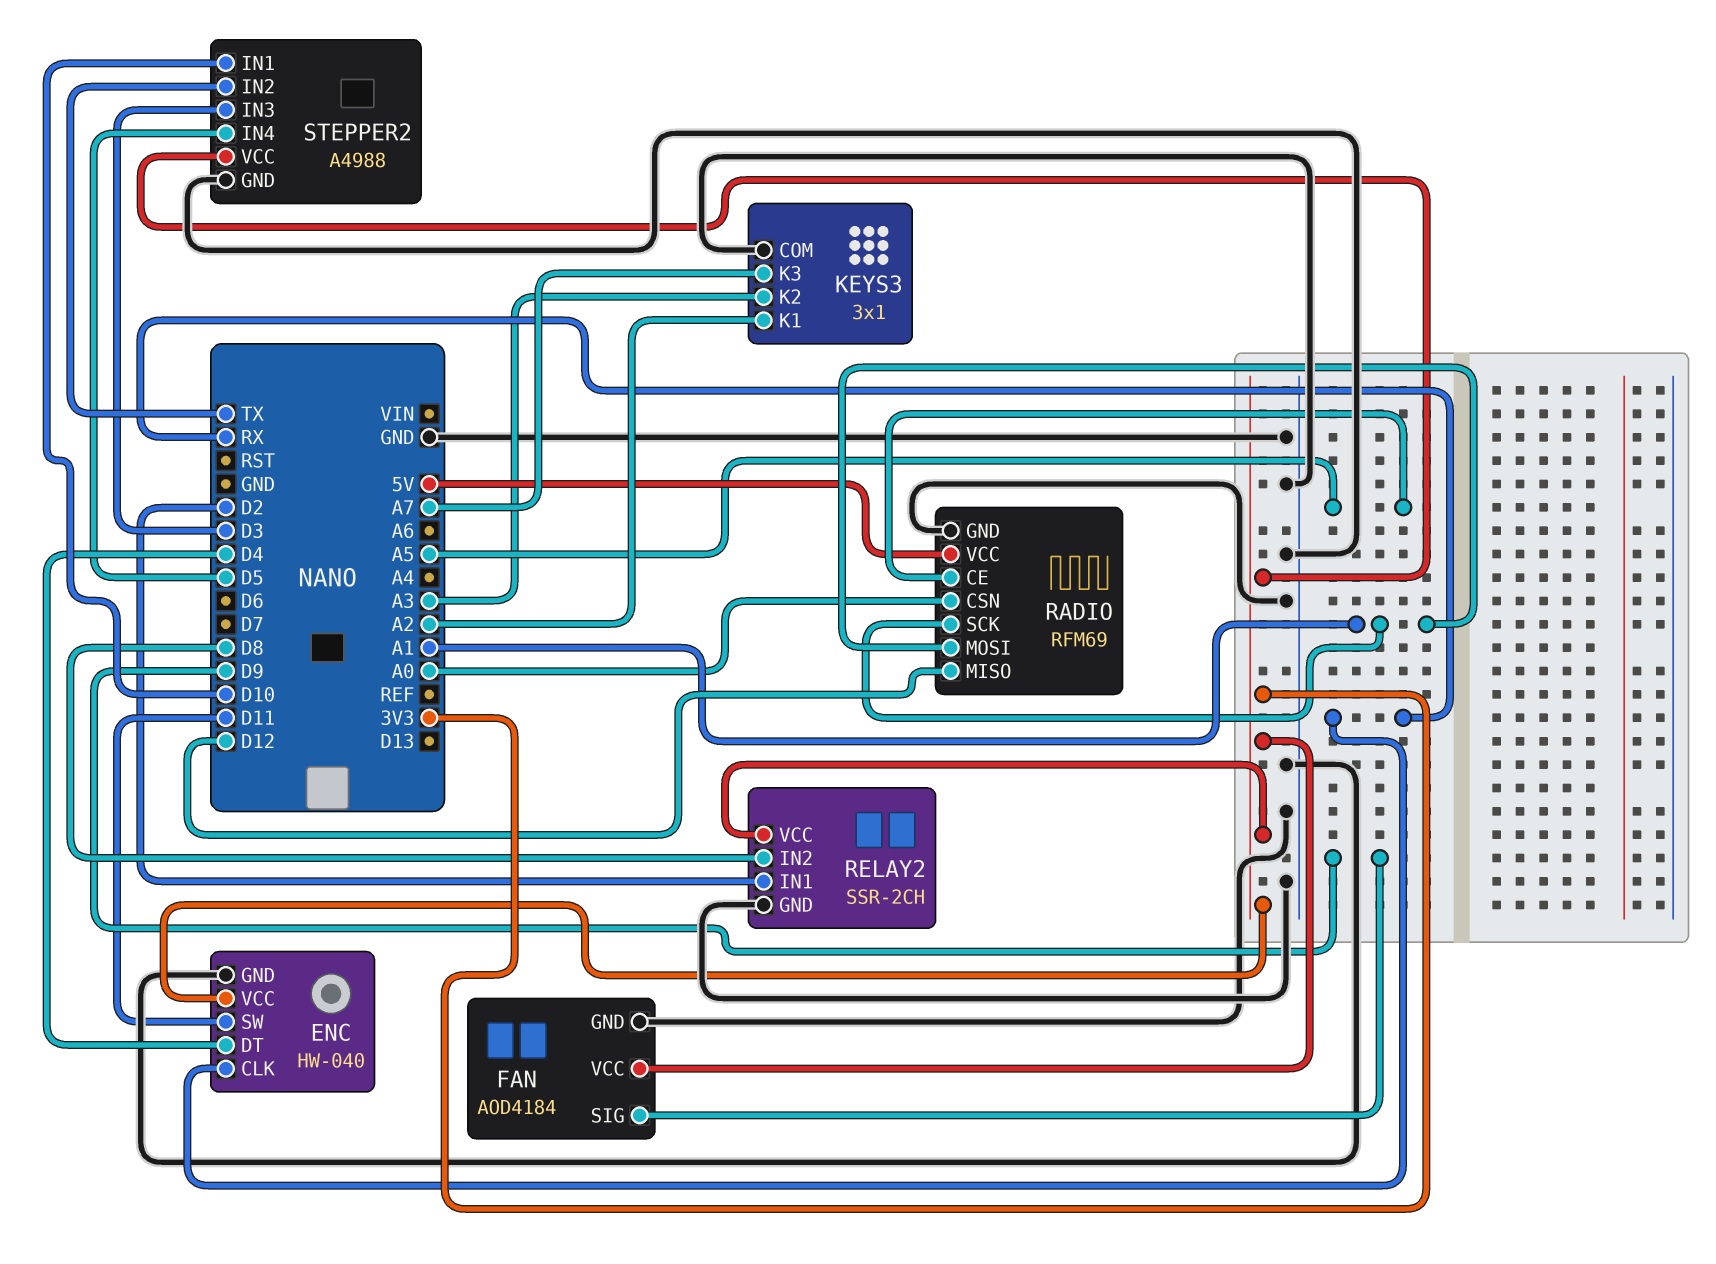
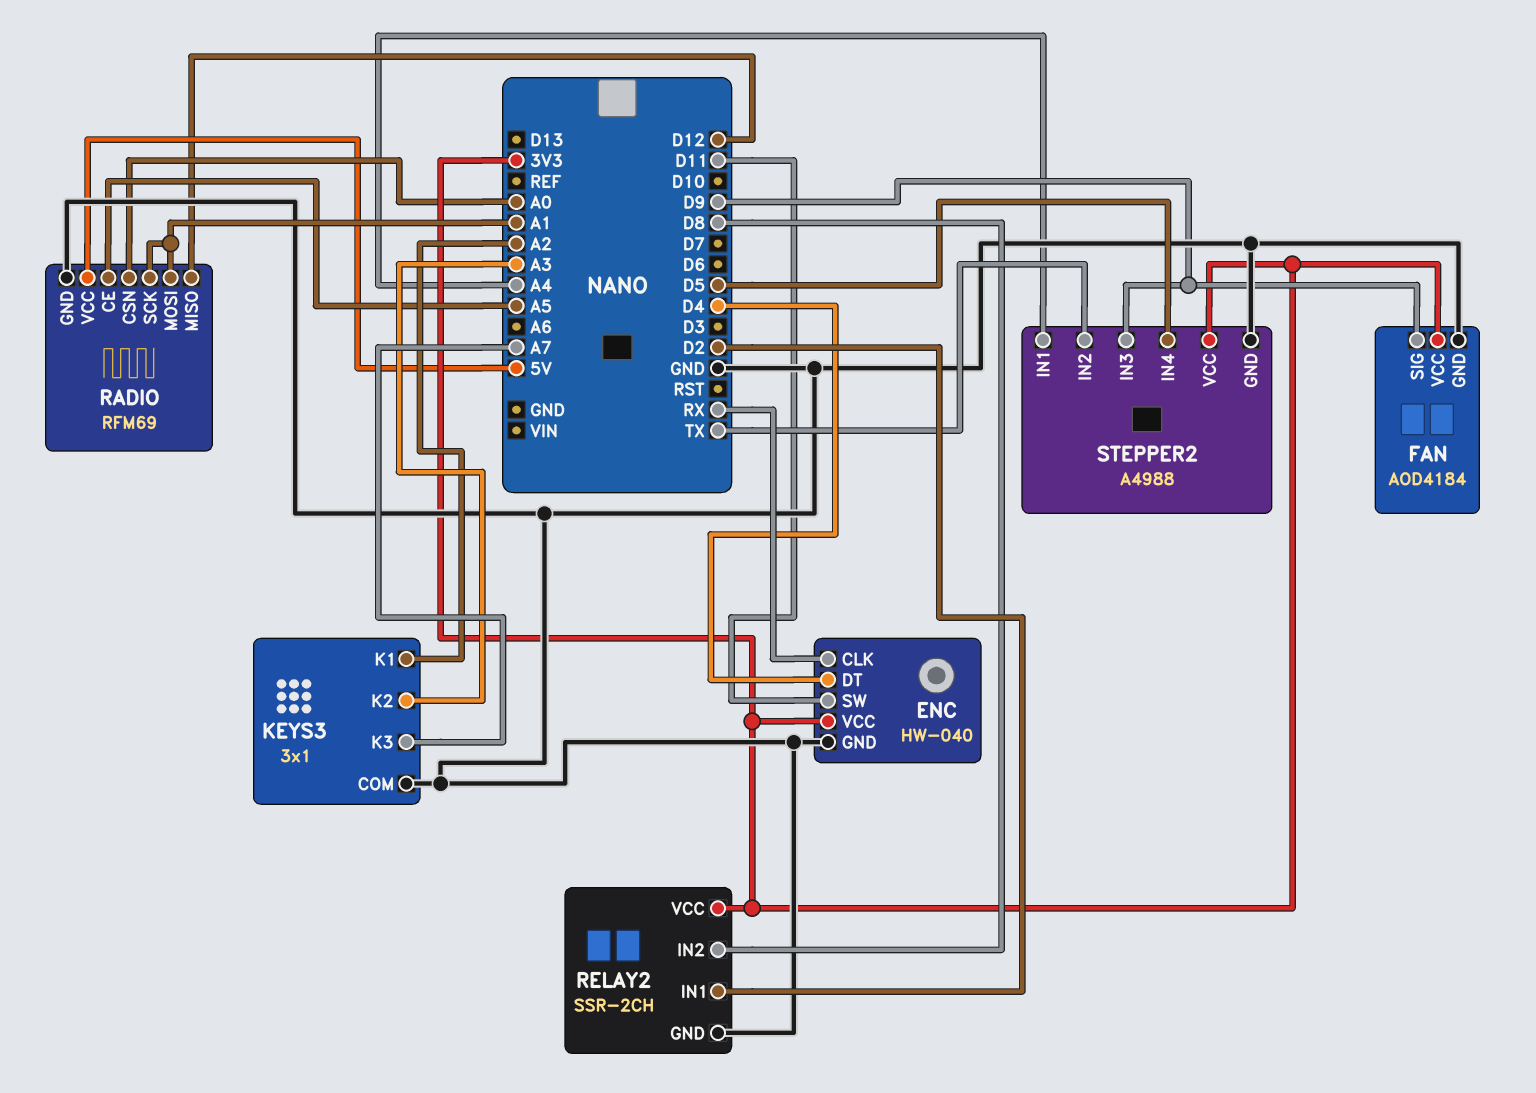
STEPPER2 pin IN1: D10 -> A4
STEPPER2 pin IN3: D3 -> D9

